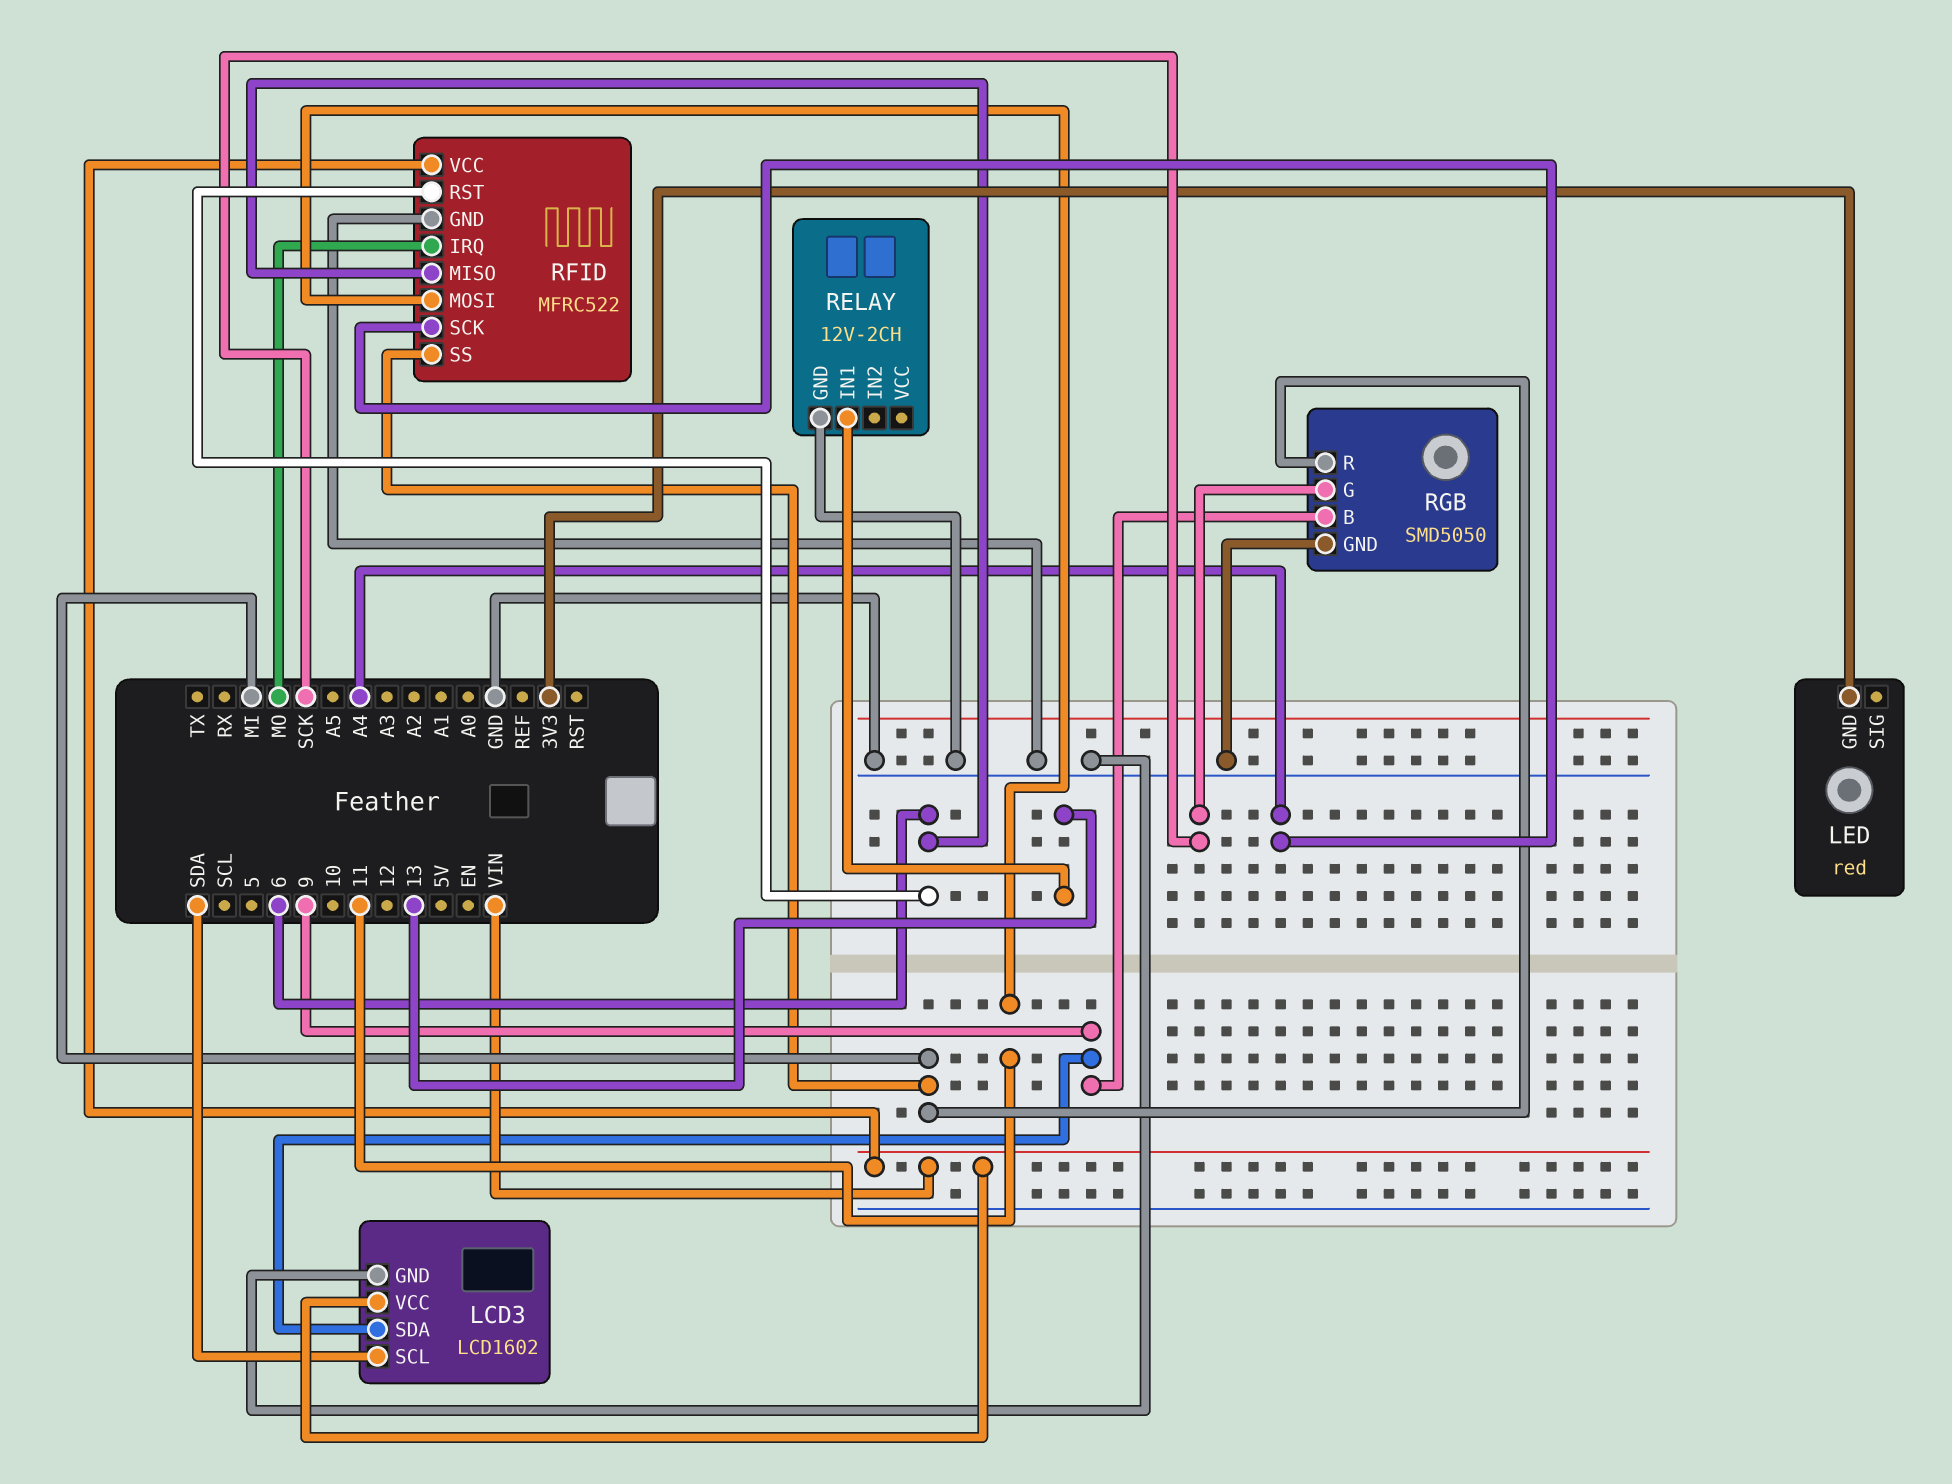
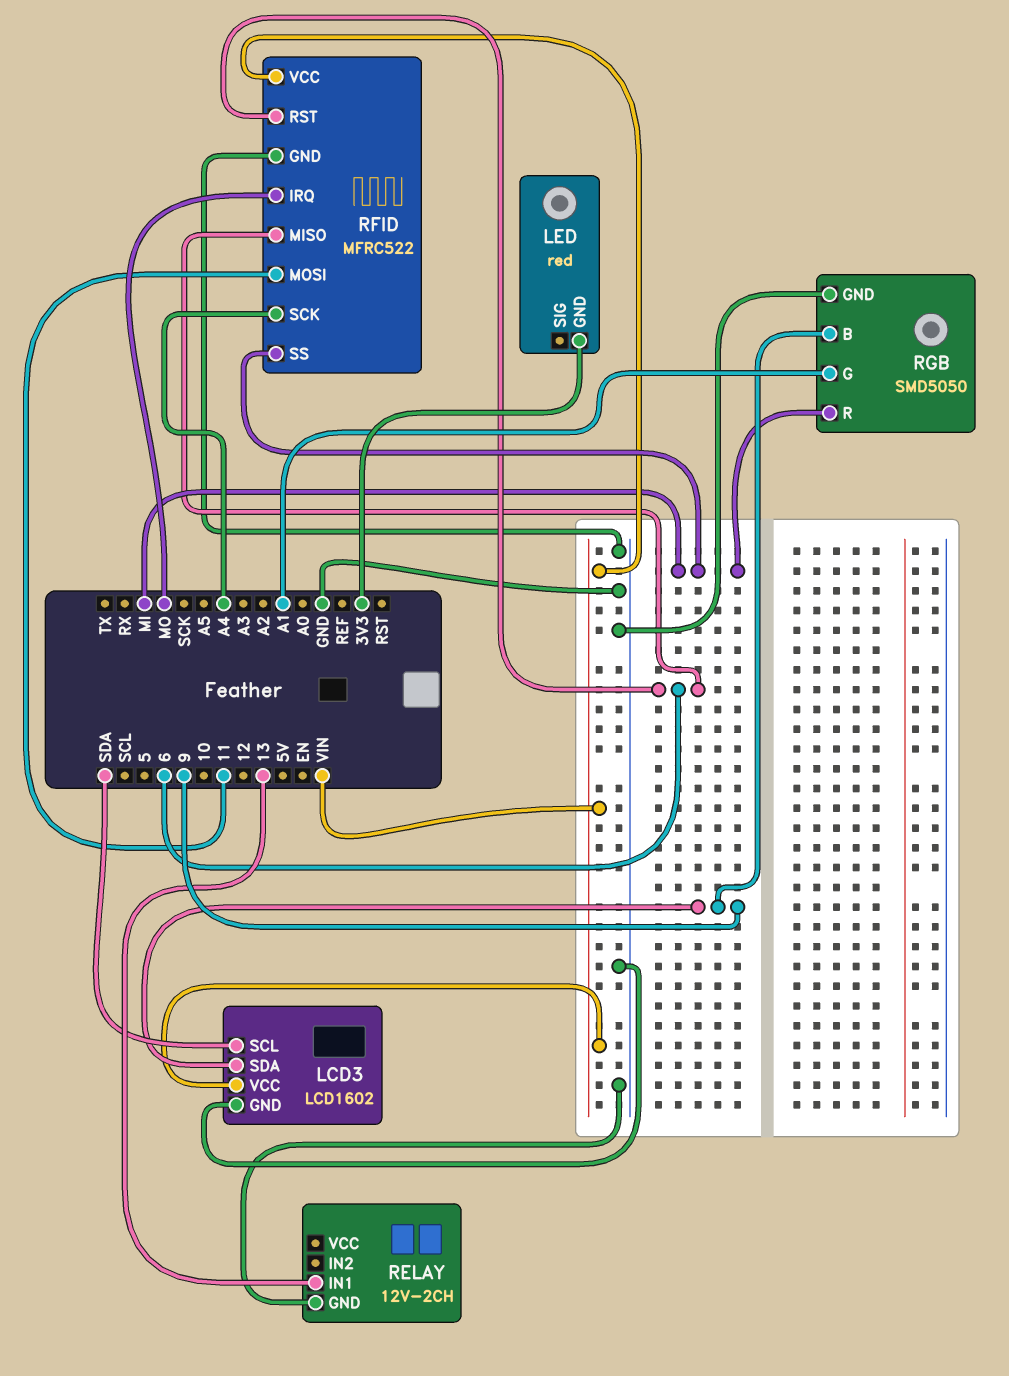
RGB pin G: SCK -> A1

